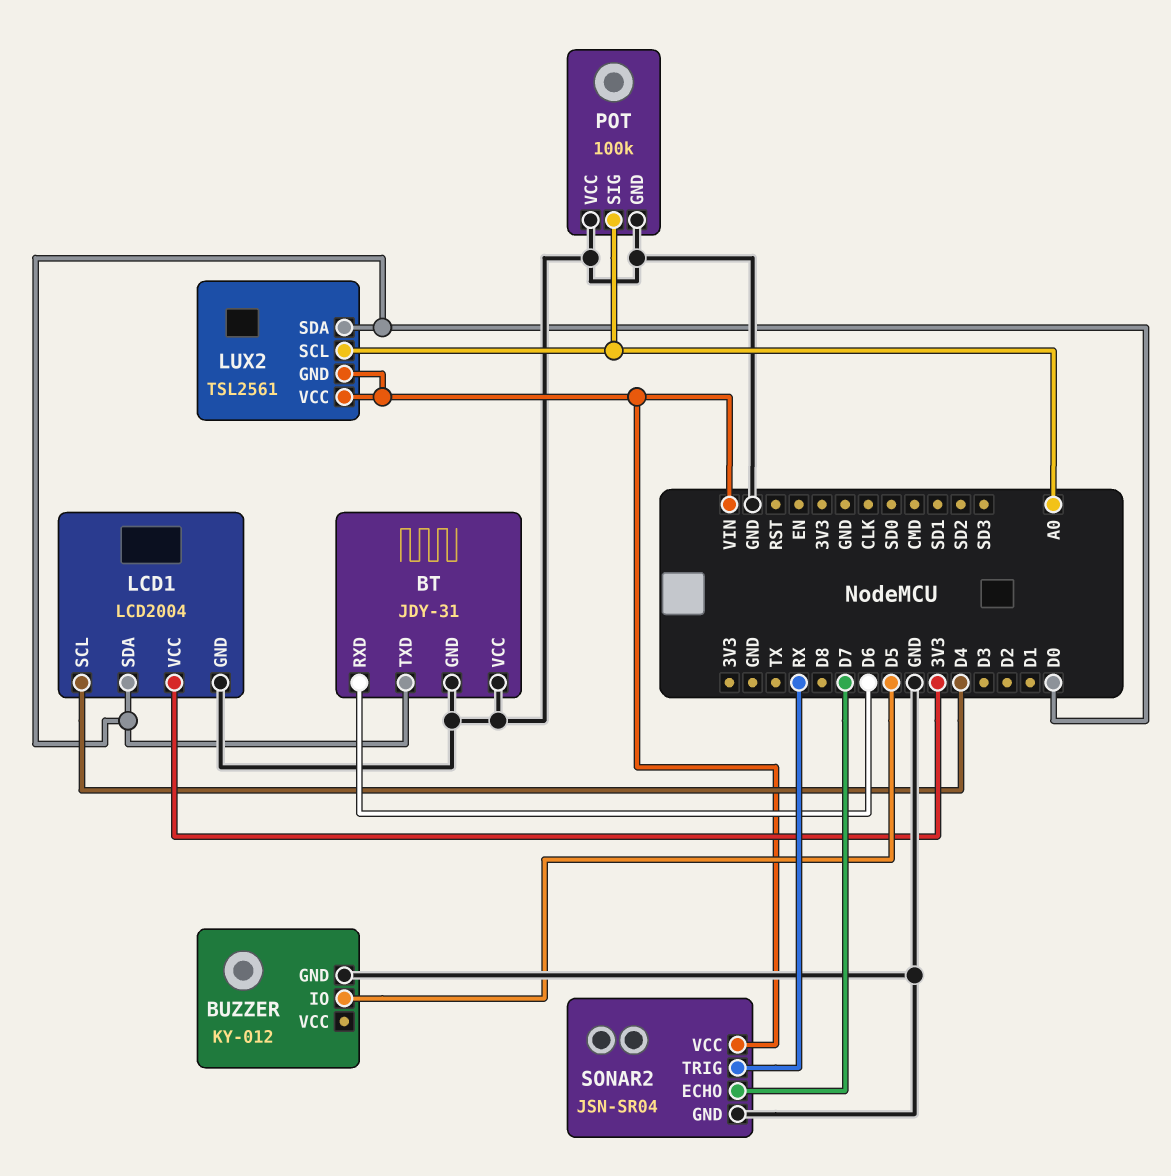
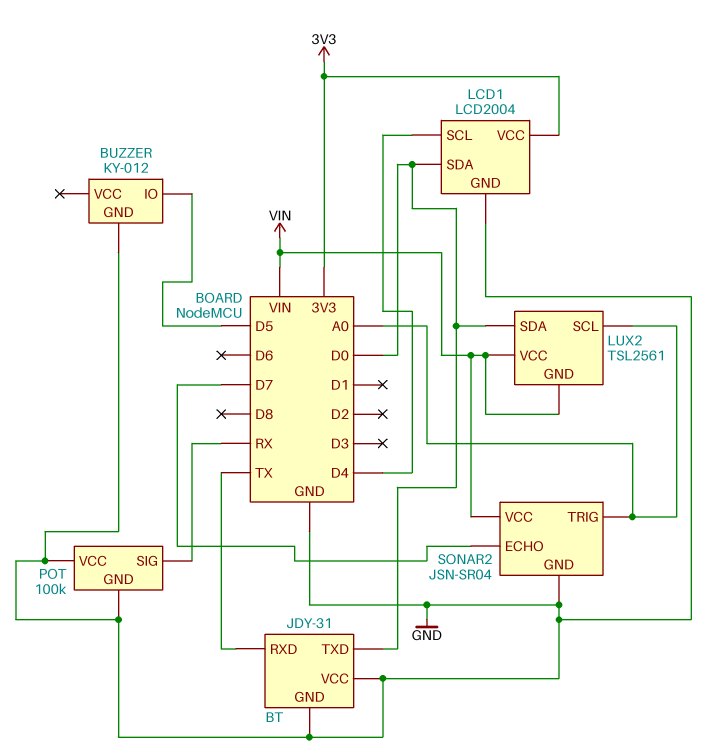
BT pin RXD: D6 -> TX
POT pin SIG: A0 -> RX
SONAR2 pin TRIG: RX -> A0

